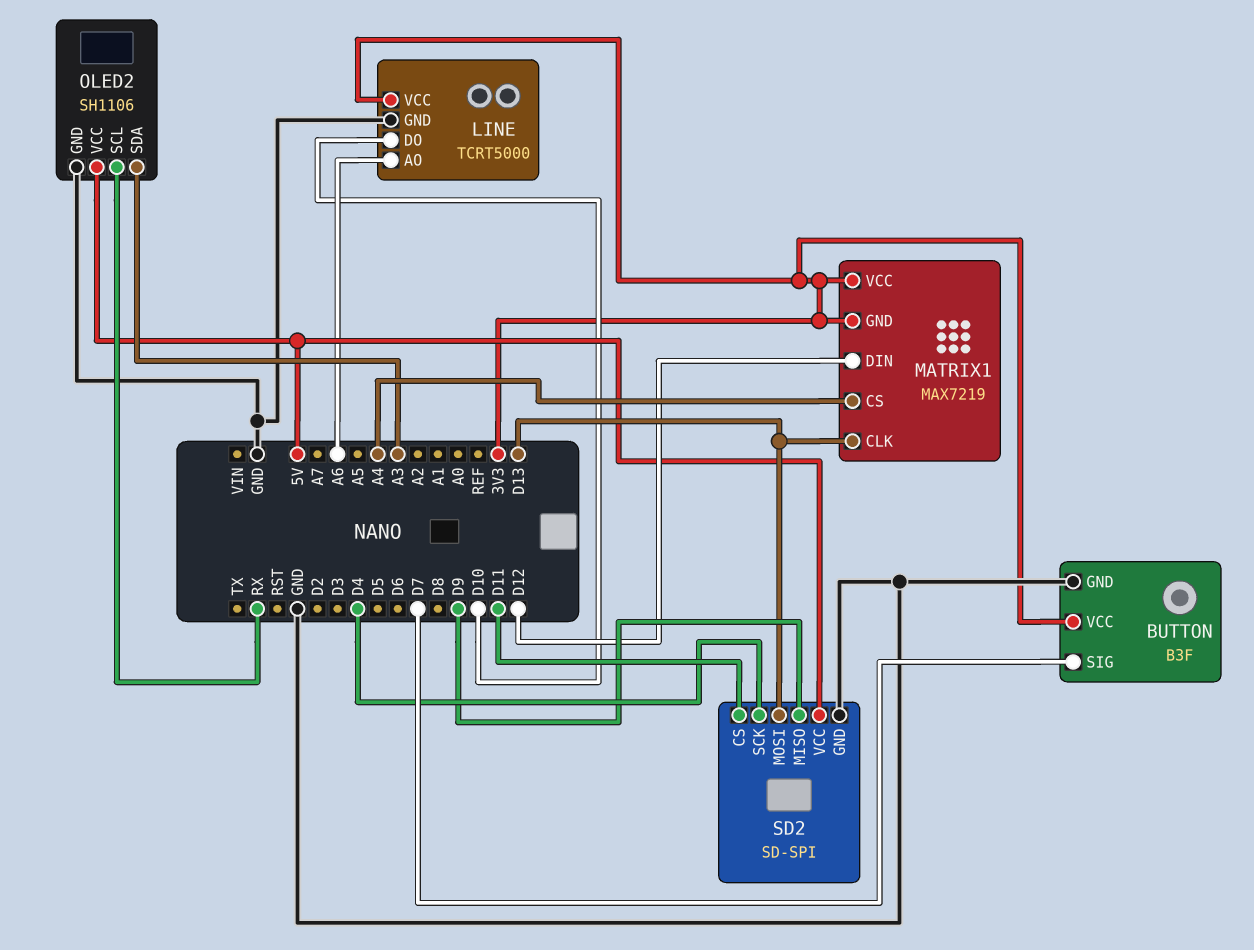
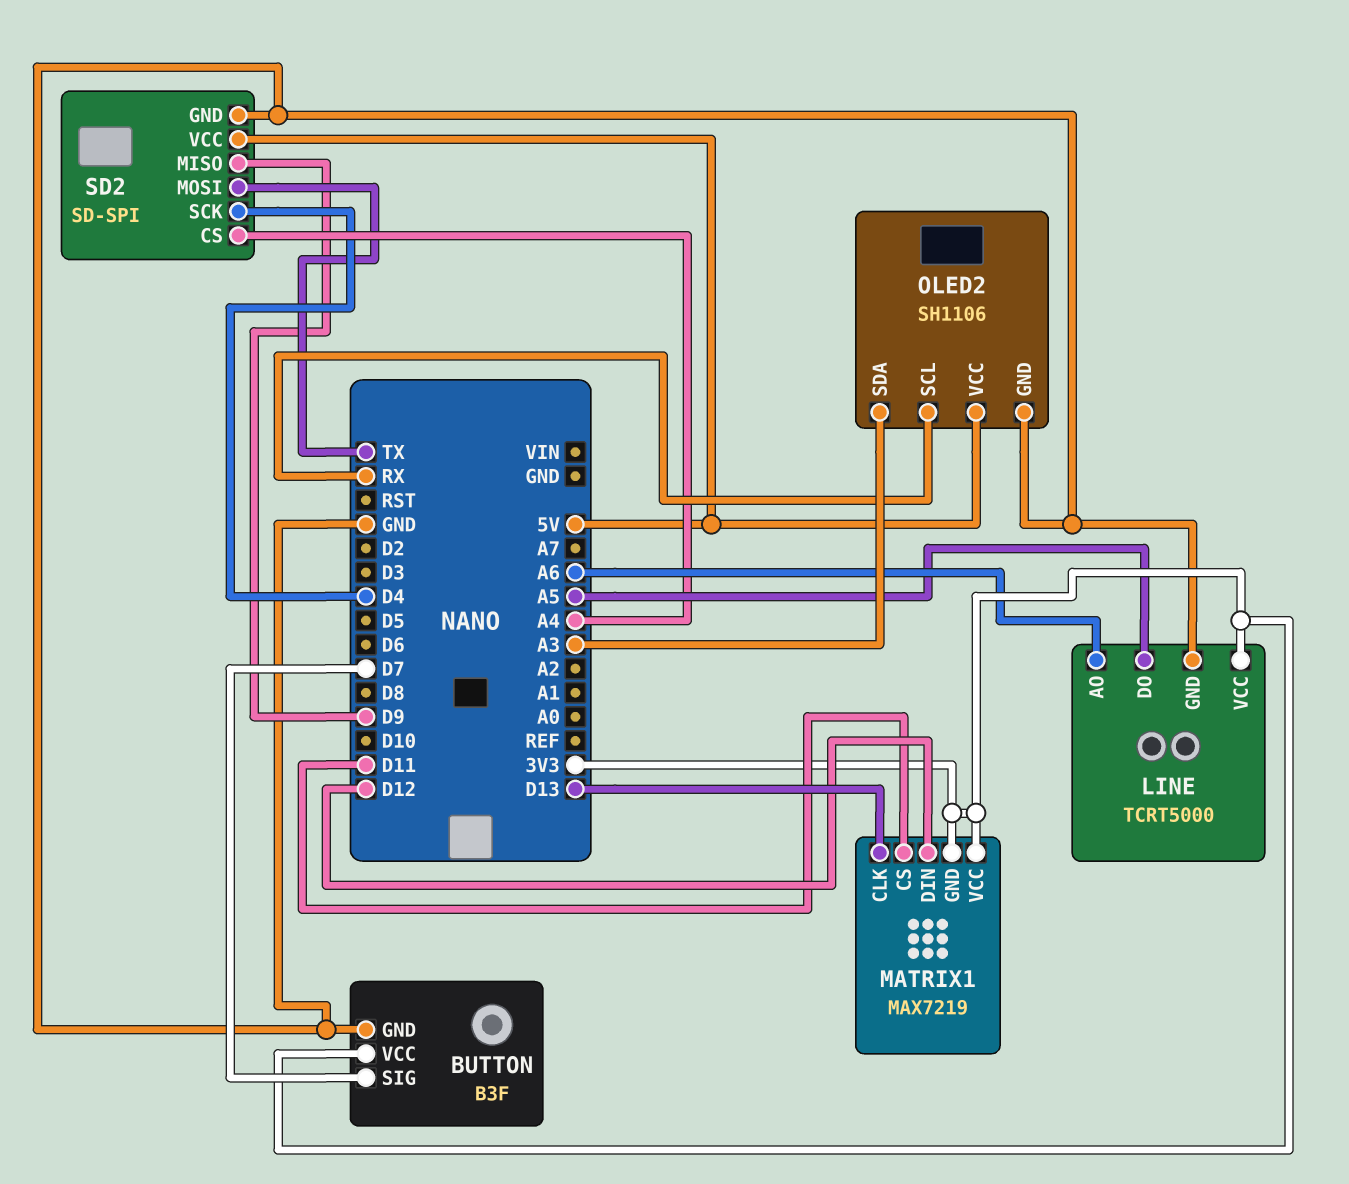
LINE pin DO: D10 -> A5
MATRIX1 pin CS: A4 -> D11
SD2 pin CS: D11 -> A4
SD2 pin MOSI: D13 -> TX

